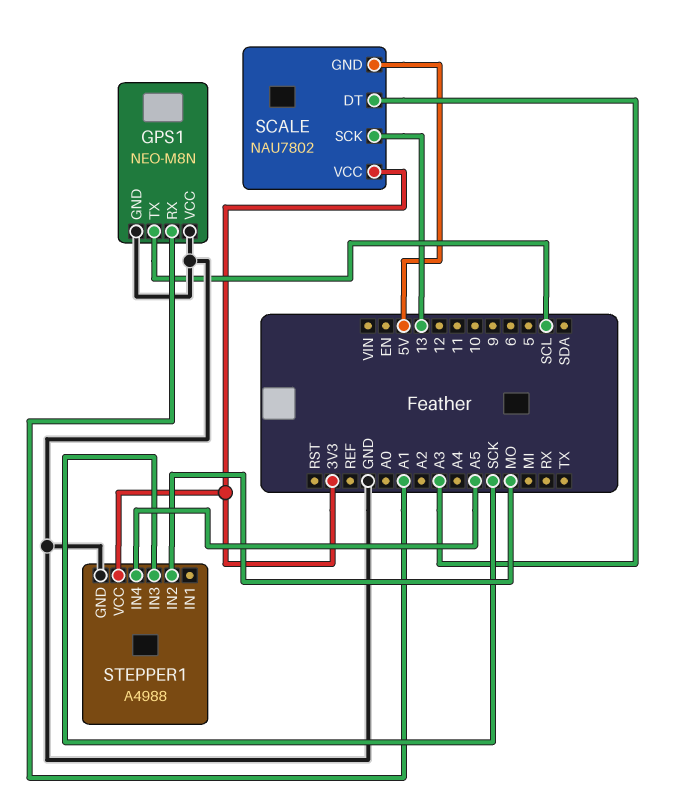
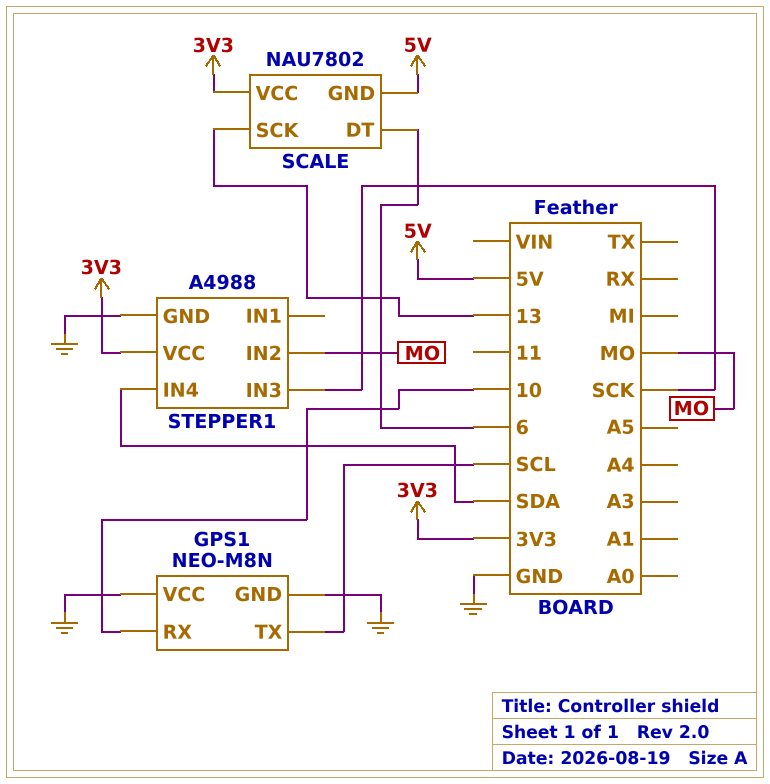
GPS1 pin RX: A1 -> 10
SCALE pin DT: A3 -> 6
STEPPER1 pin IN4: A5 -> SDA

